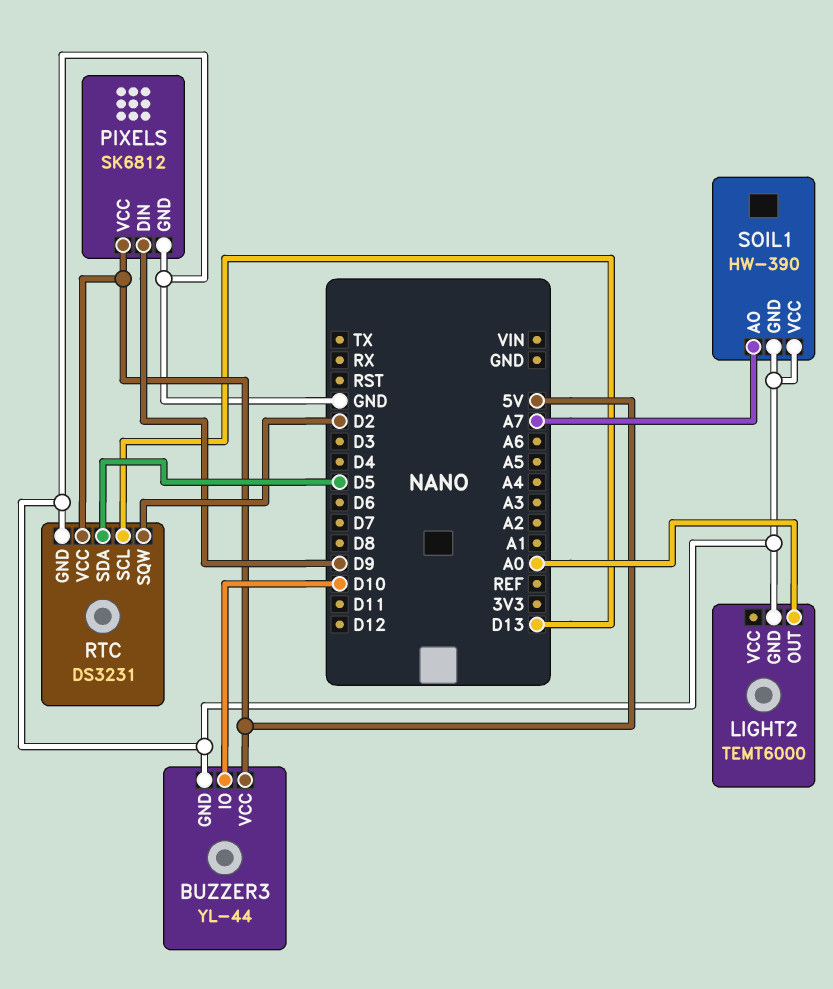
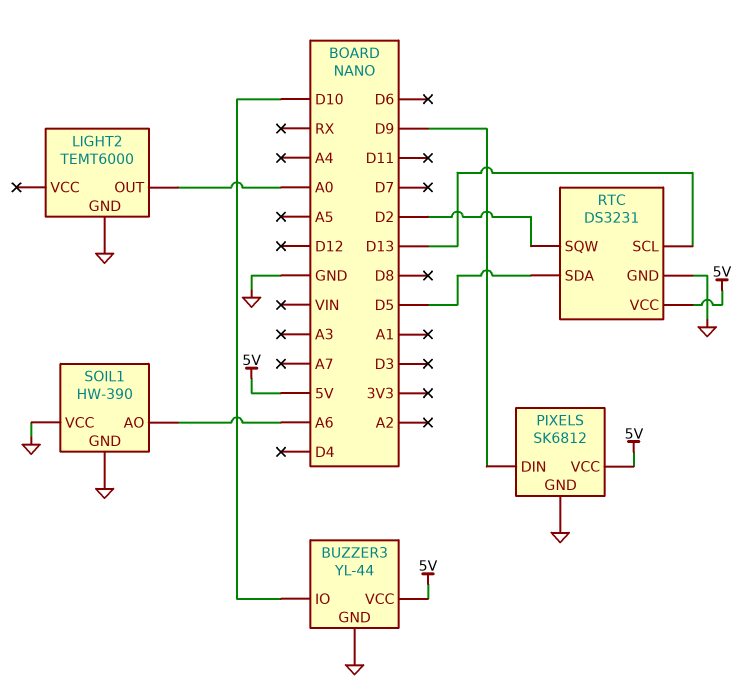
SOIL1 pin AO: A7 -> A6

